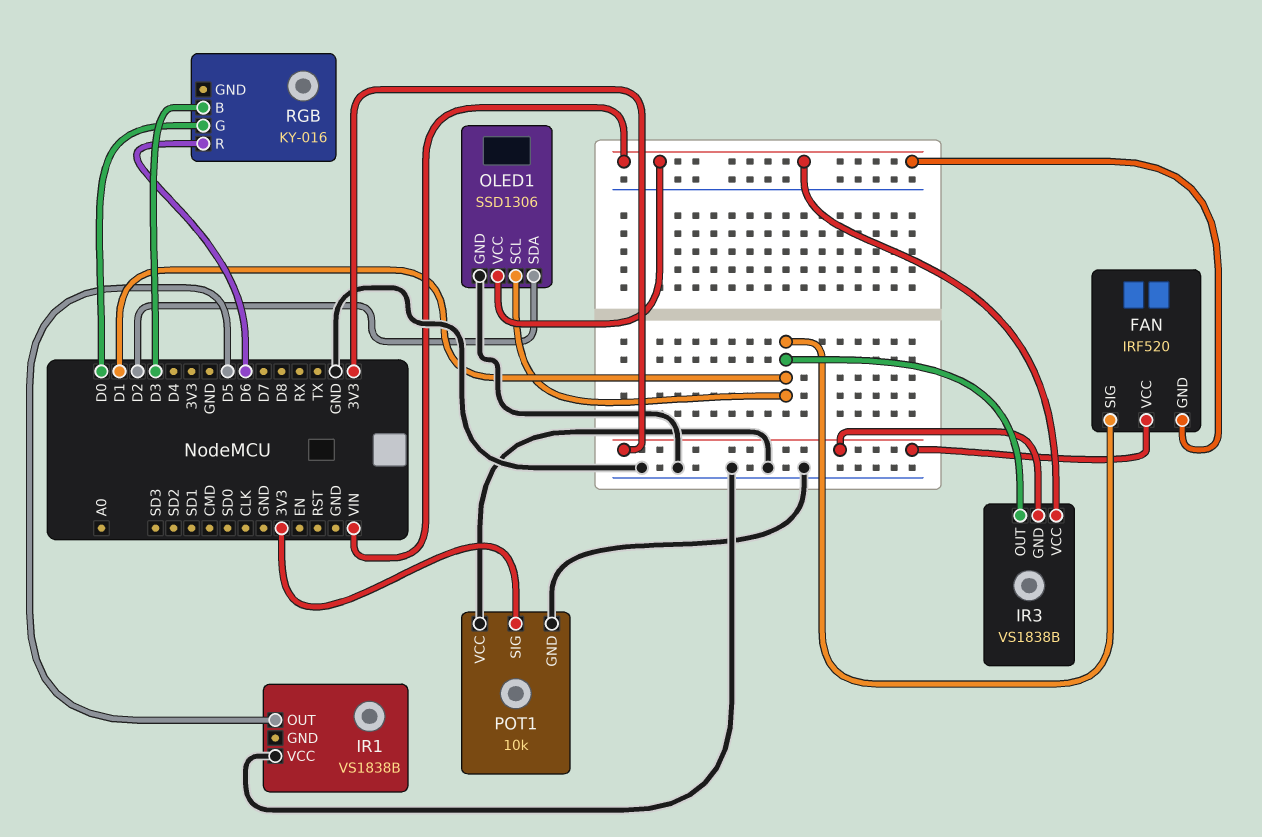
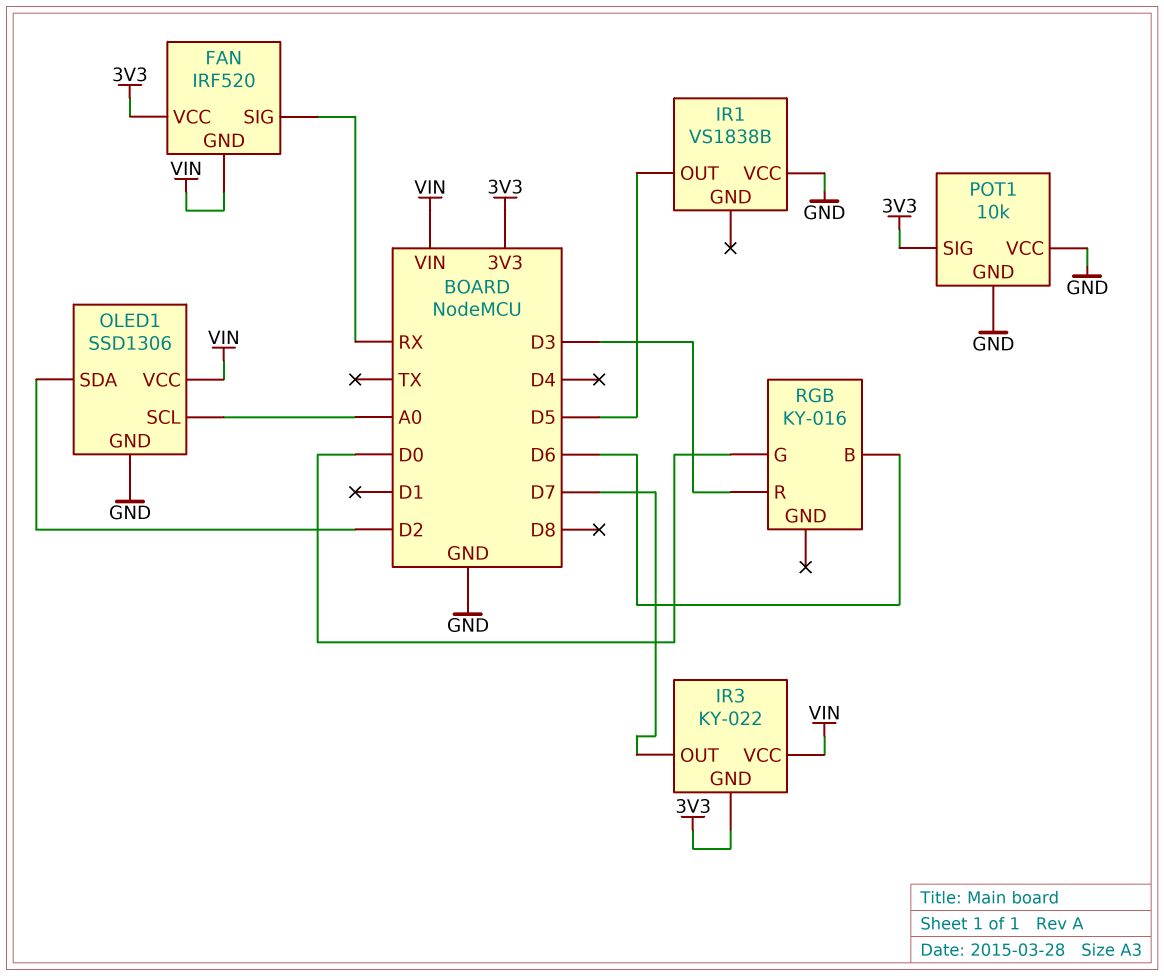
FAN pin SIG: D1 -> RX
IR3: VS1838B -> KY-022
IR3 pin OUT: D1 -> D7
OLED1 pin SCL: D1 -> A0
RGB pin B: D3 -> D6
RGB pin R: D6 -> D3

